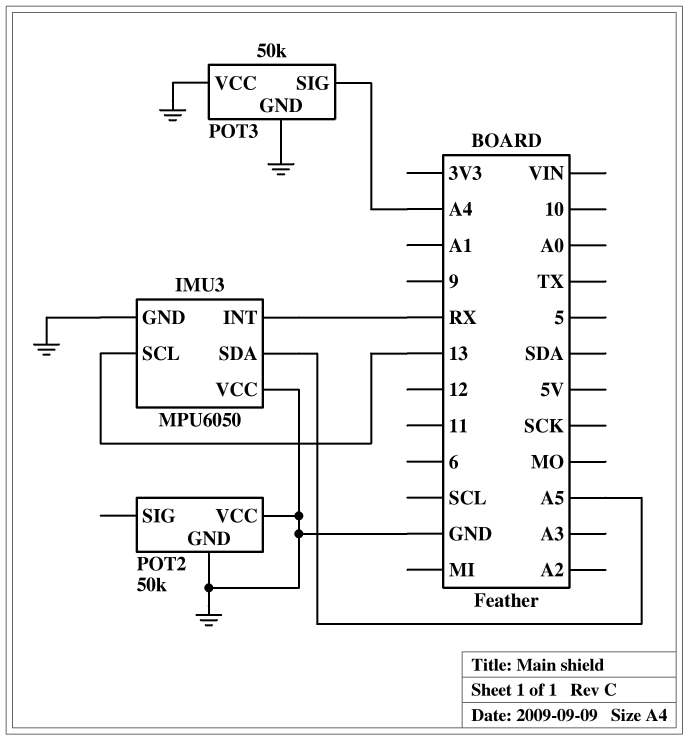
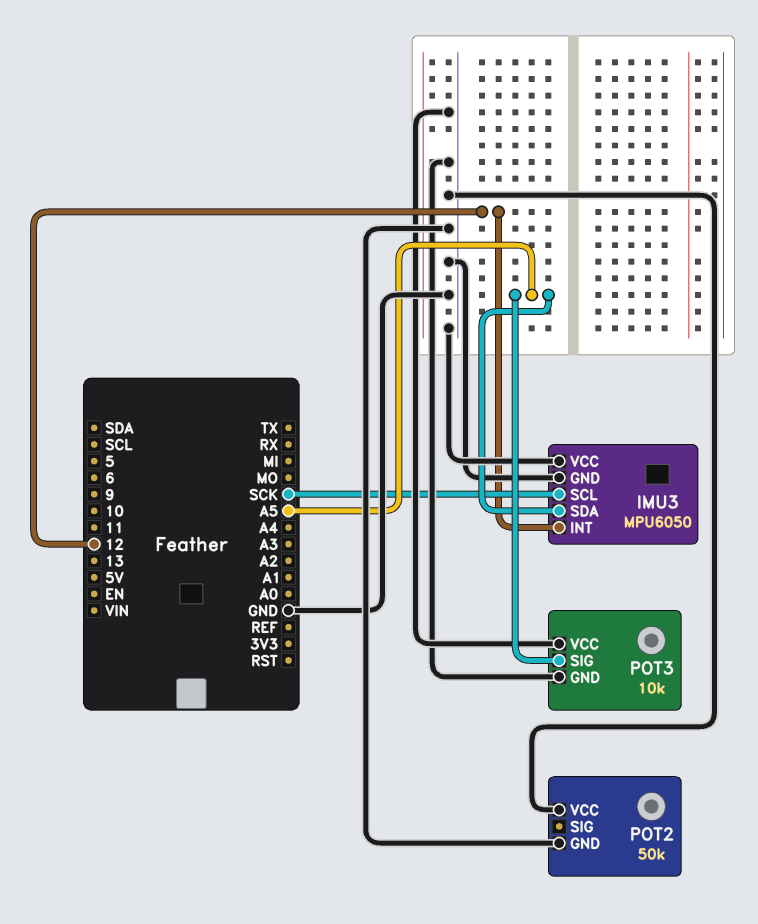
IMU3 pin INT: RX -> 12
IMU3 pin SCL: 13 -> SCK
POT3: 50k -> 10k
POT3 pin SIG: A4 -> A5

